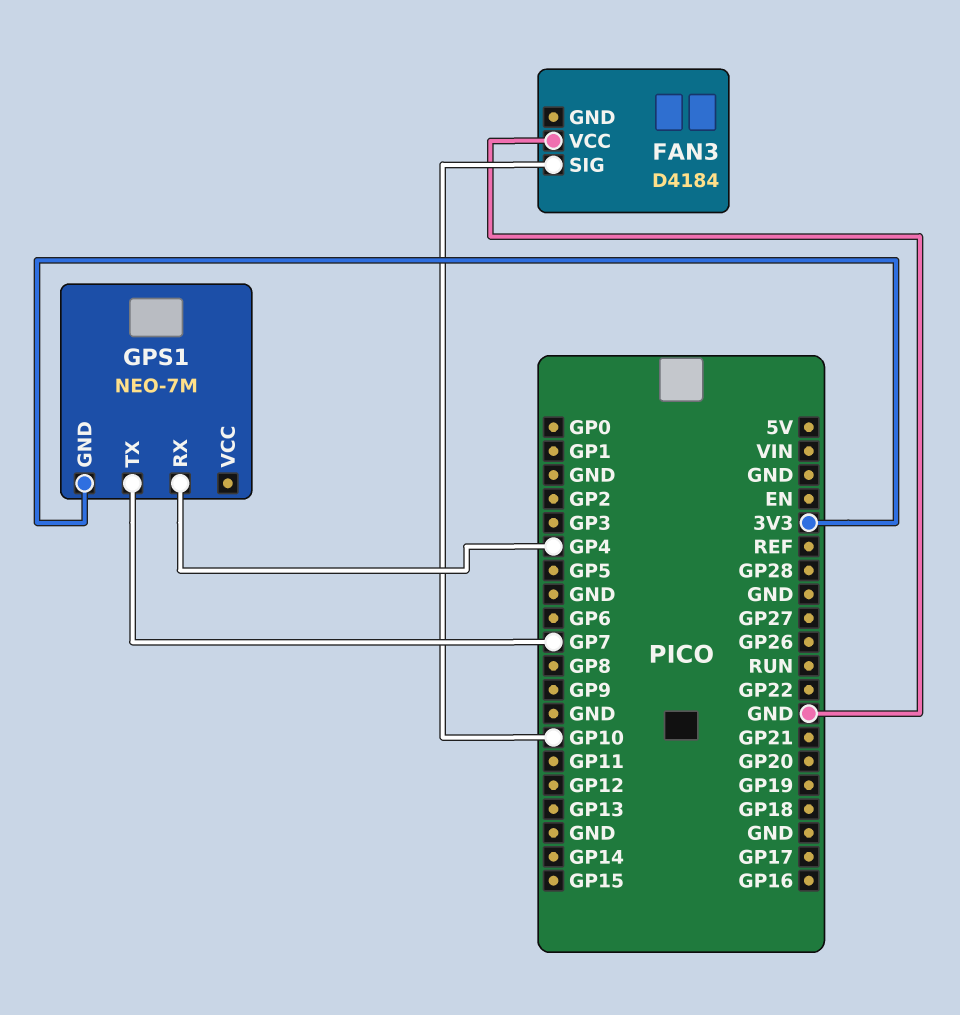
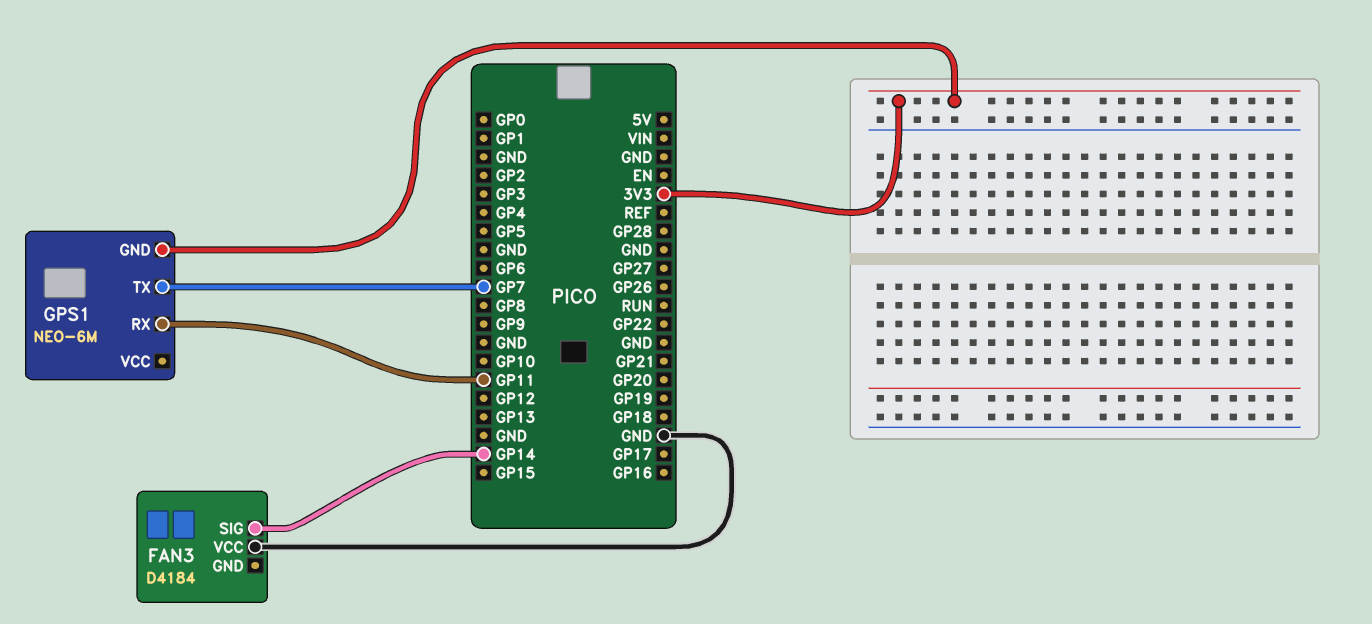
FAN3 pin SIG: GP10 -> GP14
GPS1: NEO-7M -> NEO-6M
GPS1 pin RX: GP4 -> GP11

